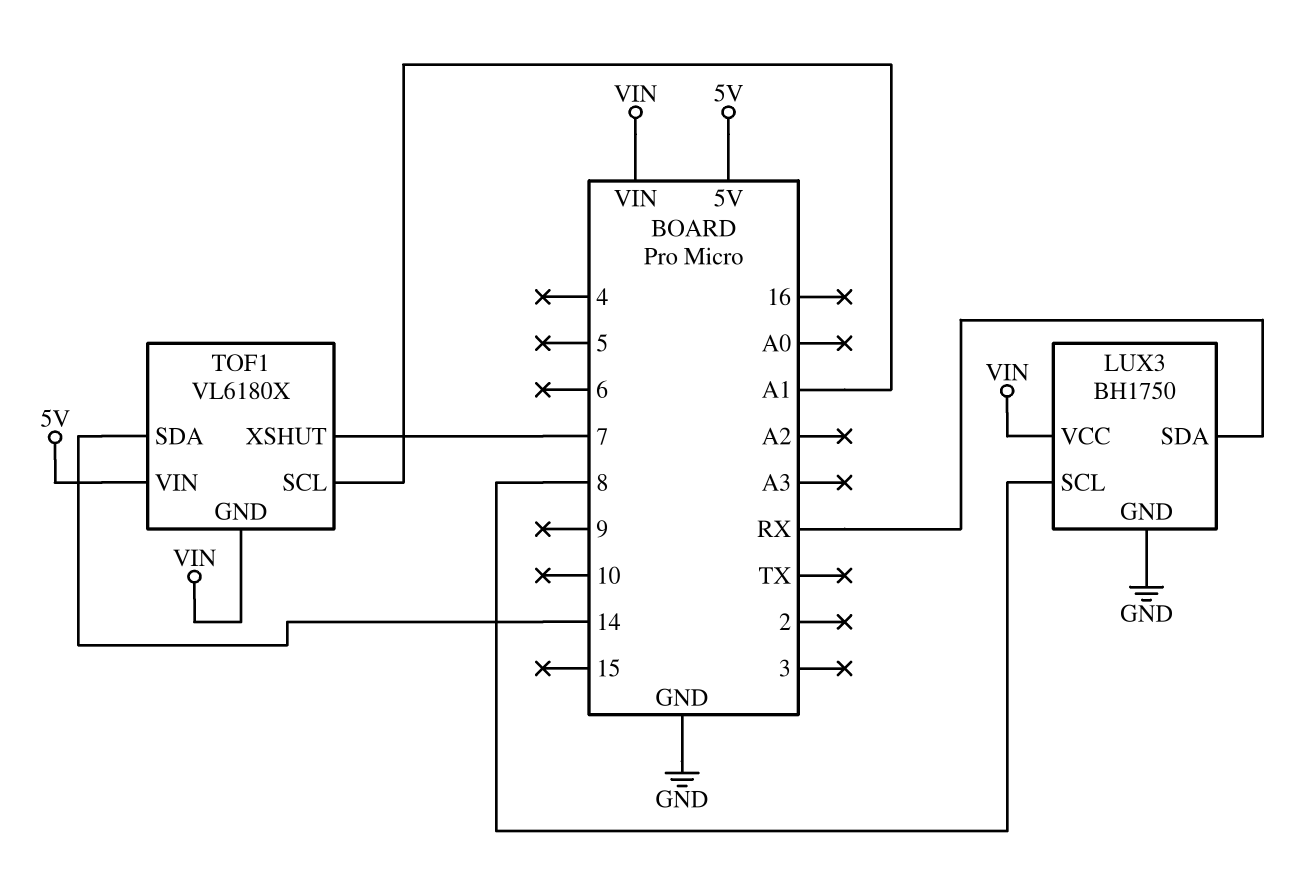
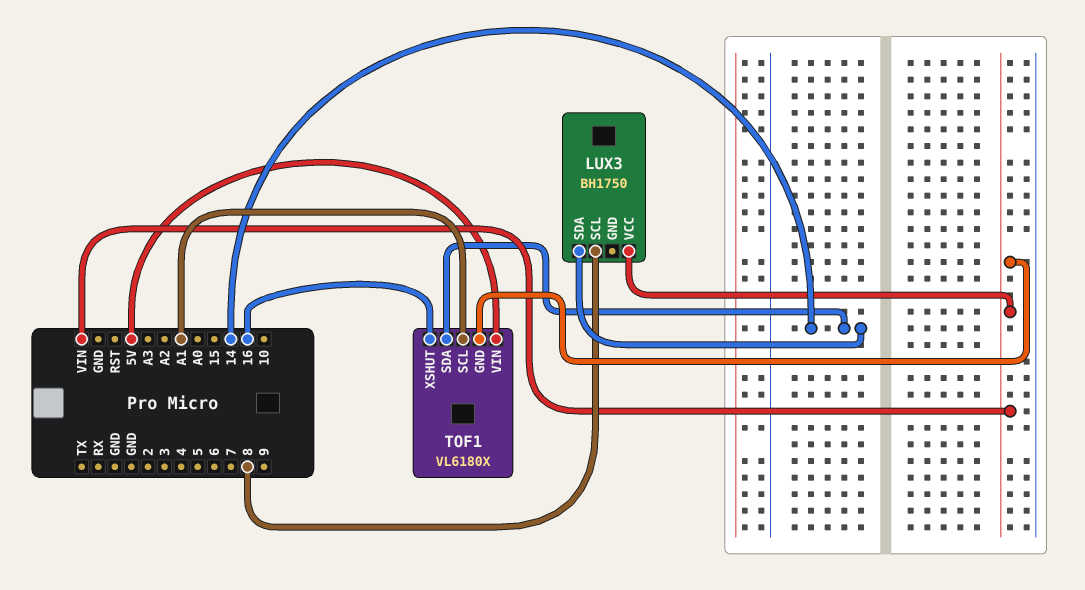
LUX3 pin GND: GND -> none
LUX3 pin SDA: RX -> 14
TOF1 pin XSHUT: 7 -> 16

